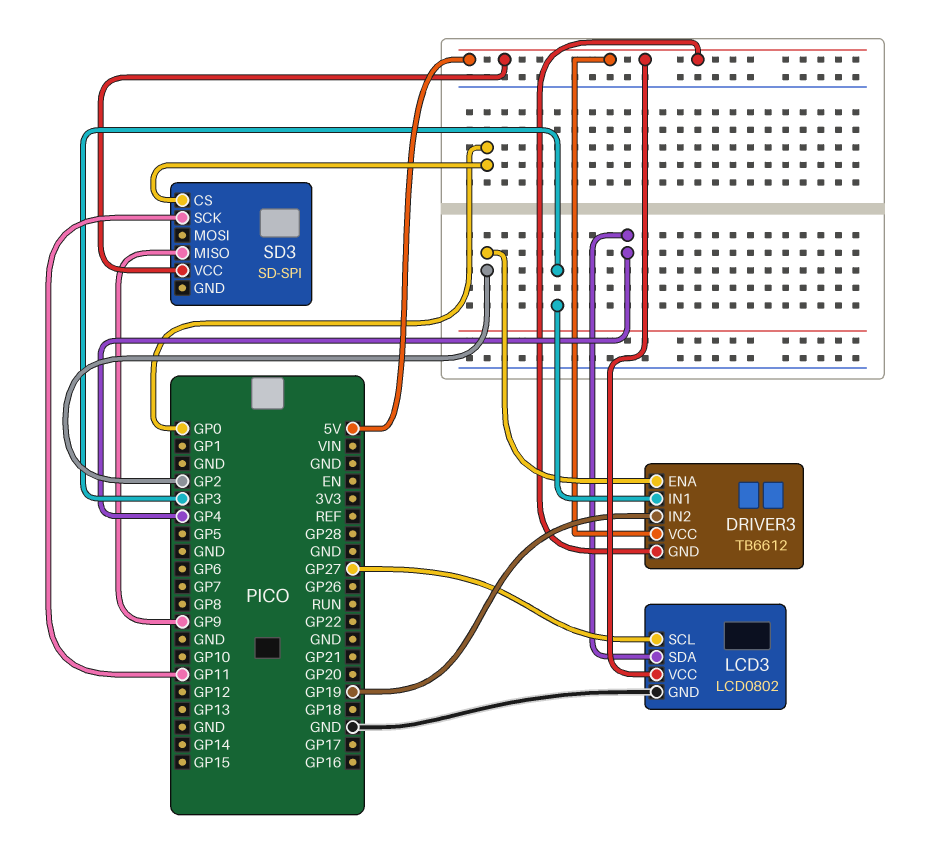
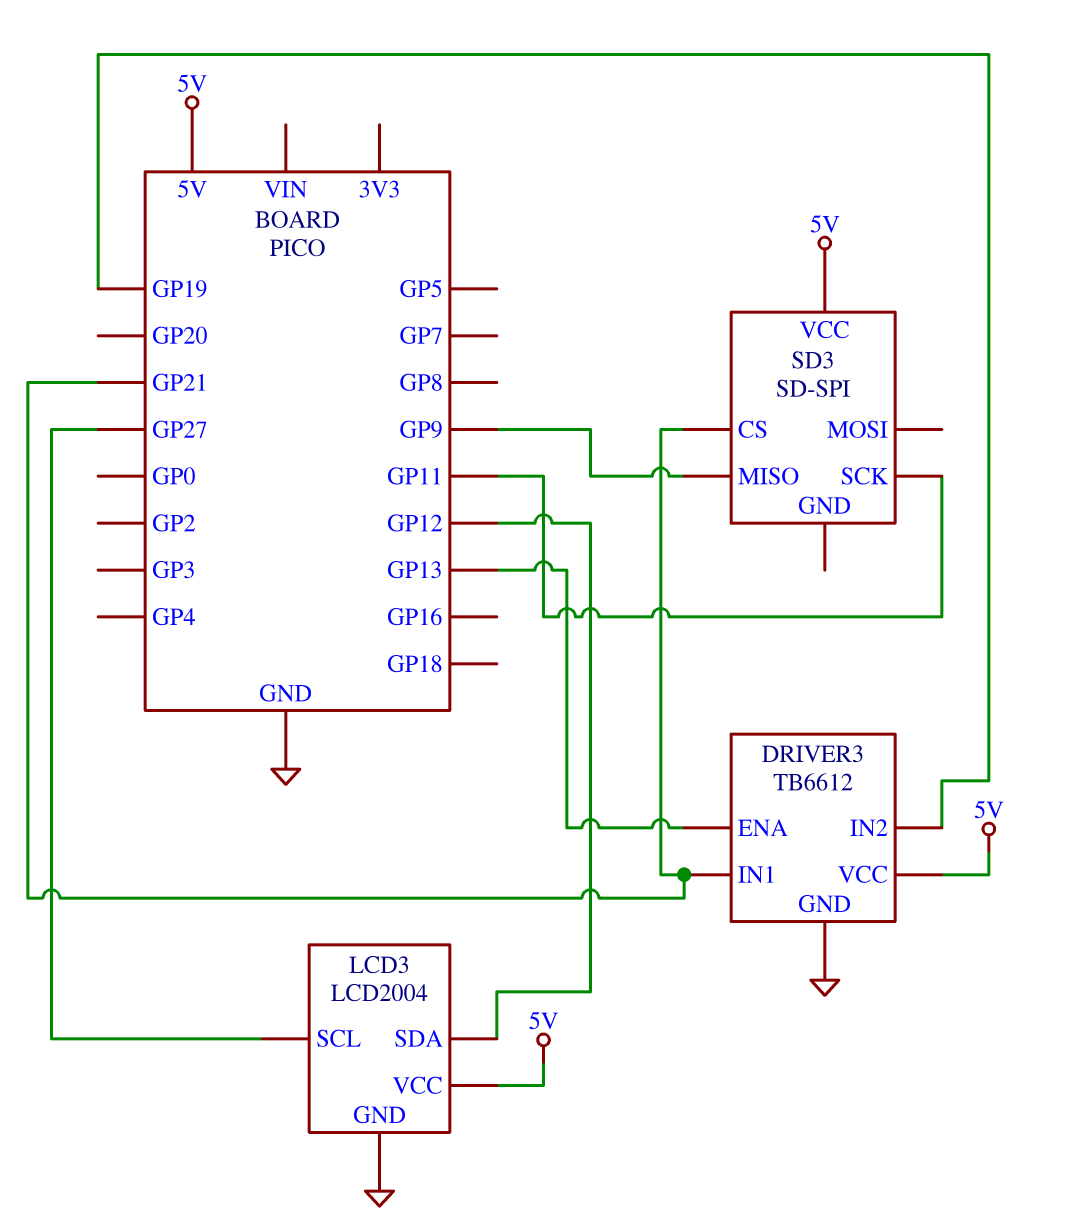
DRIVER3 pin ENA: GP2 -> GP13
DRIVER3 pin GND: 5V -> GND
DRIVER3 pin IN1: GP3 -> GP21
LCD3: LCD0802 -> LCD2004
LCD3 pin SDA: GP4 -> GP12
SD3 pin CS: GP0 -> GP21

